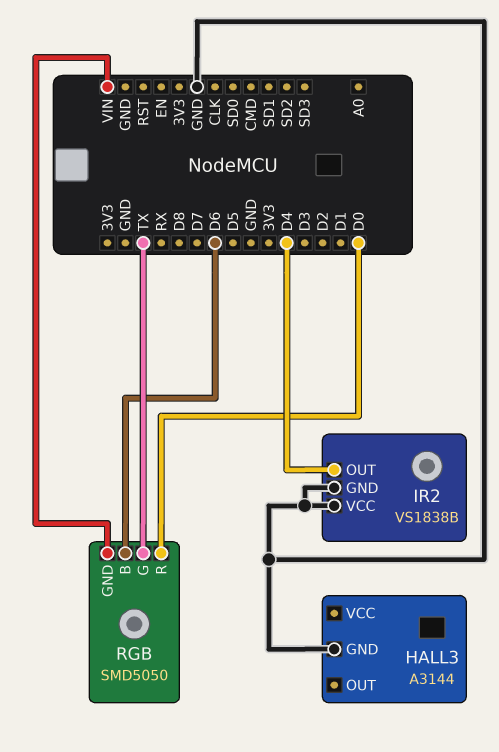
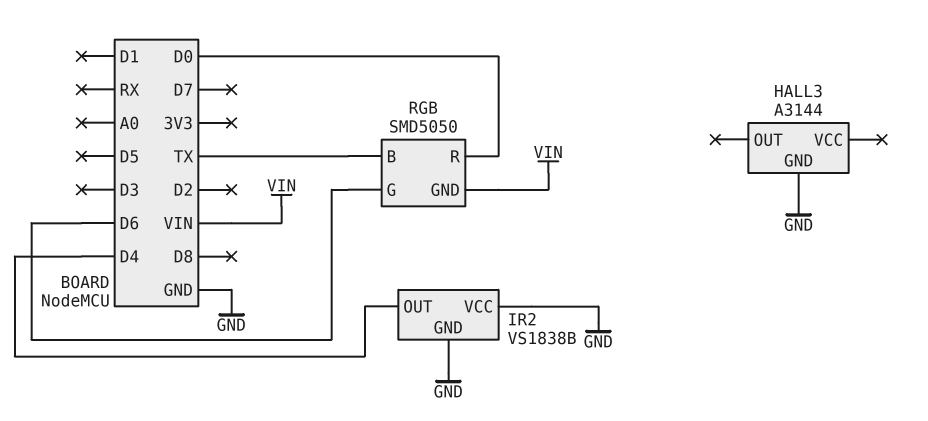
RGB pin B: D6 -> TX
RGB pin G: TX -> D6

